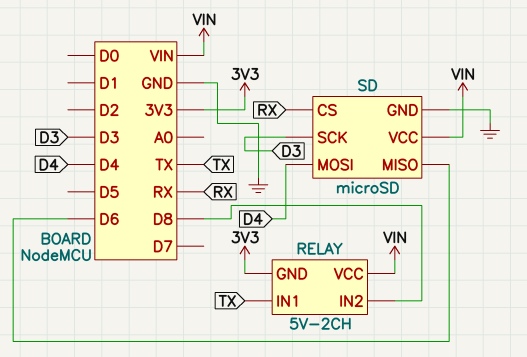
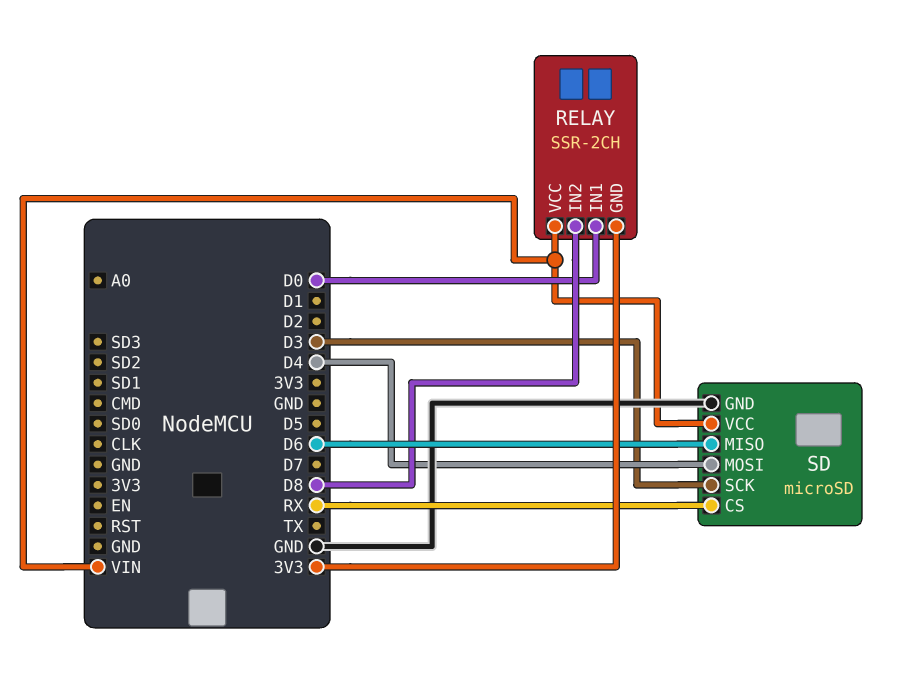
RELAY: 5V-2CH -> SSR-2CH
RELAY pin IN1: TX -> D0

